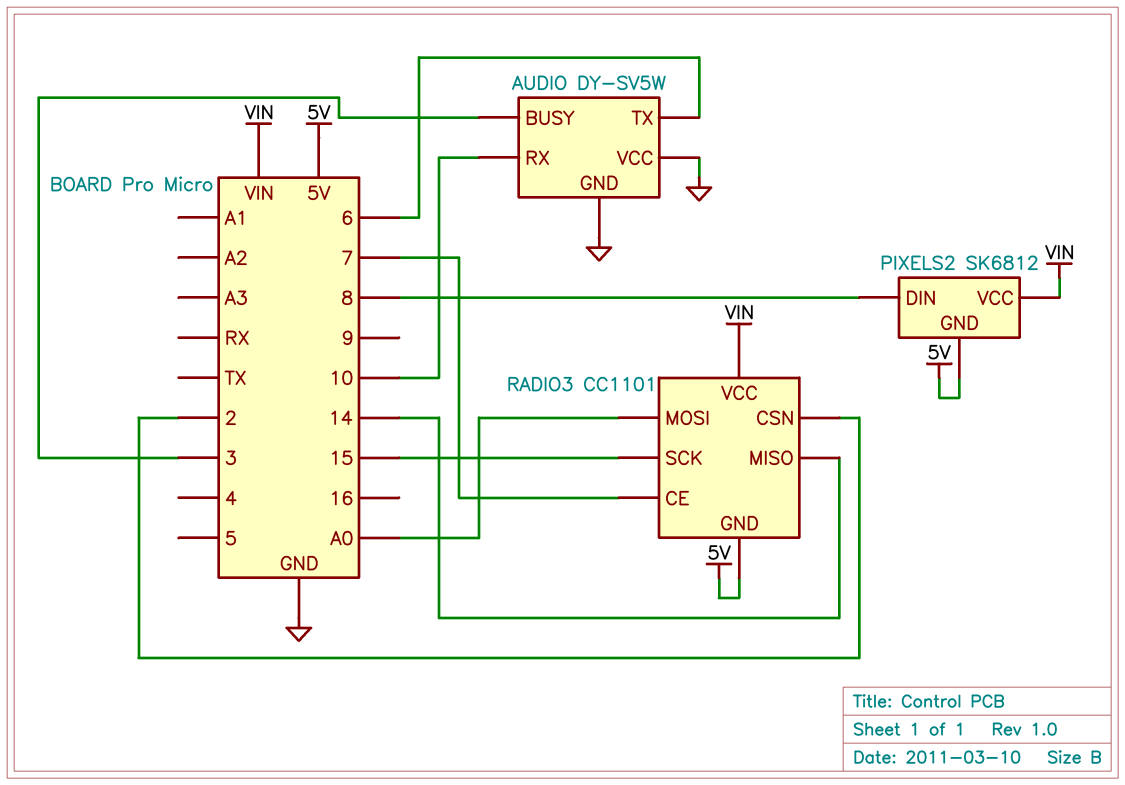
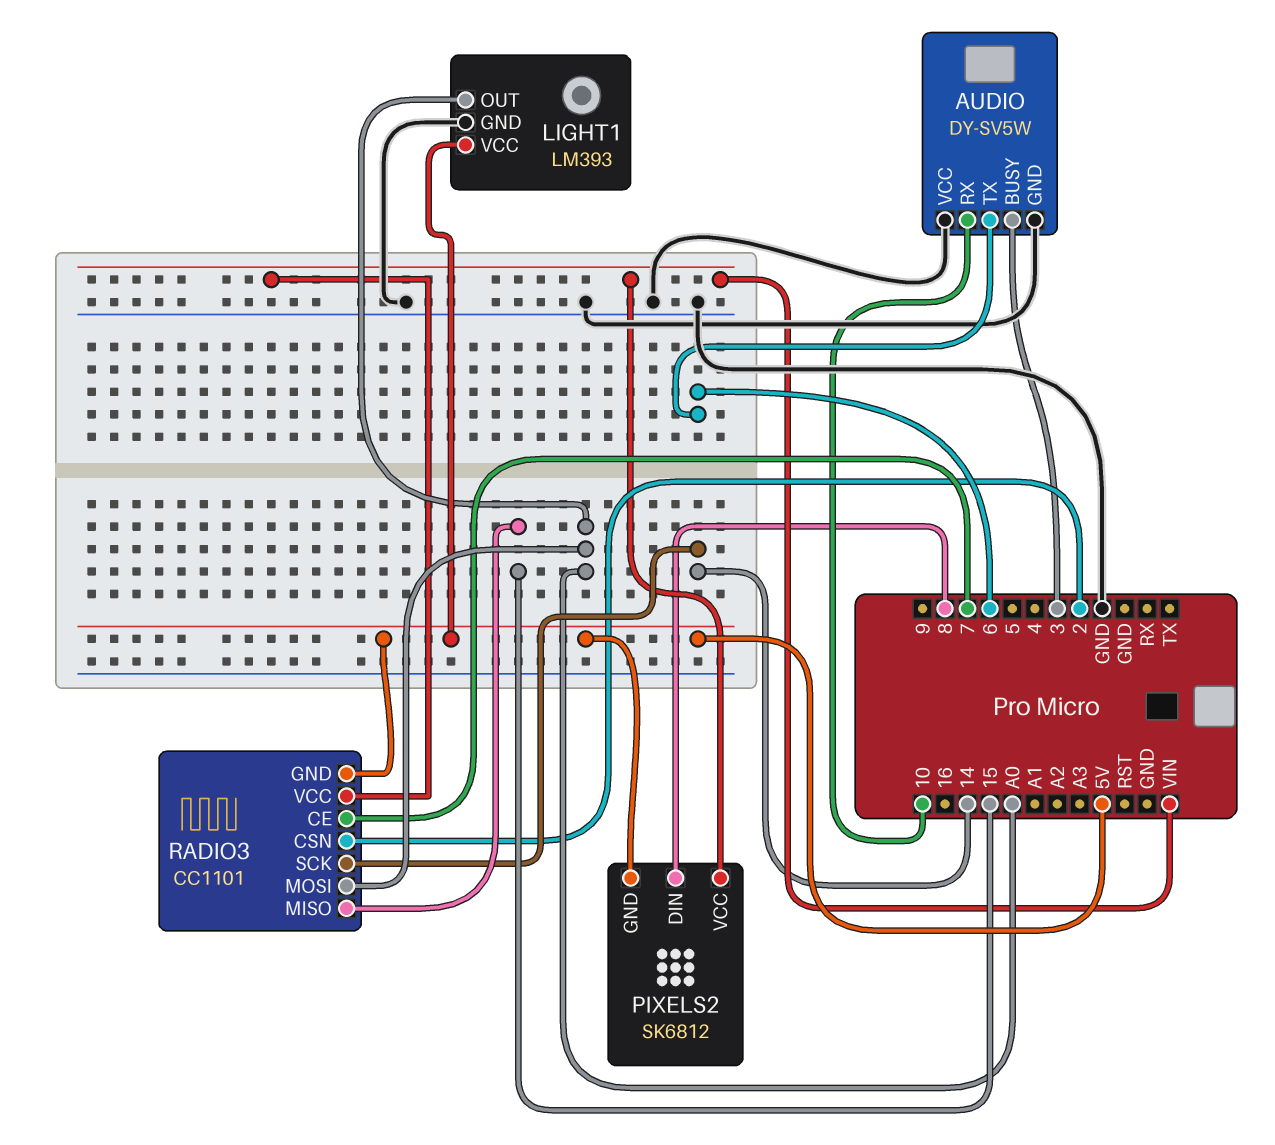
LIGHT1: none -> LM393
LIGHT1 pin GND: none -> GND
LIGHT1 pin OUT: none -> A0
LIGHT1 pin VCC: none -> 5V
RADIO3 pin MISO: 14 -> 15
RADIO3 pin SCK: 15 -> 14

